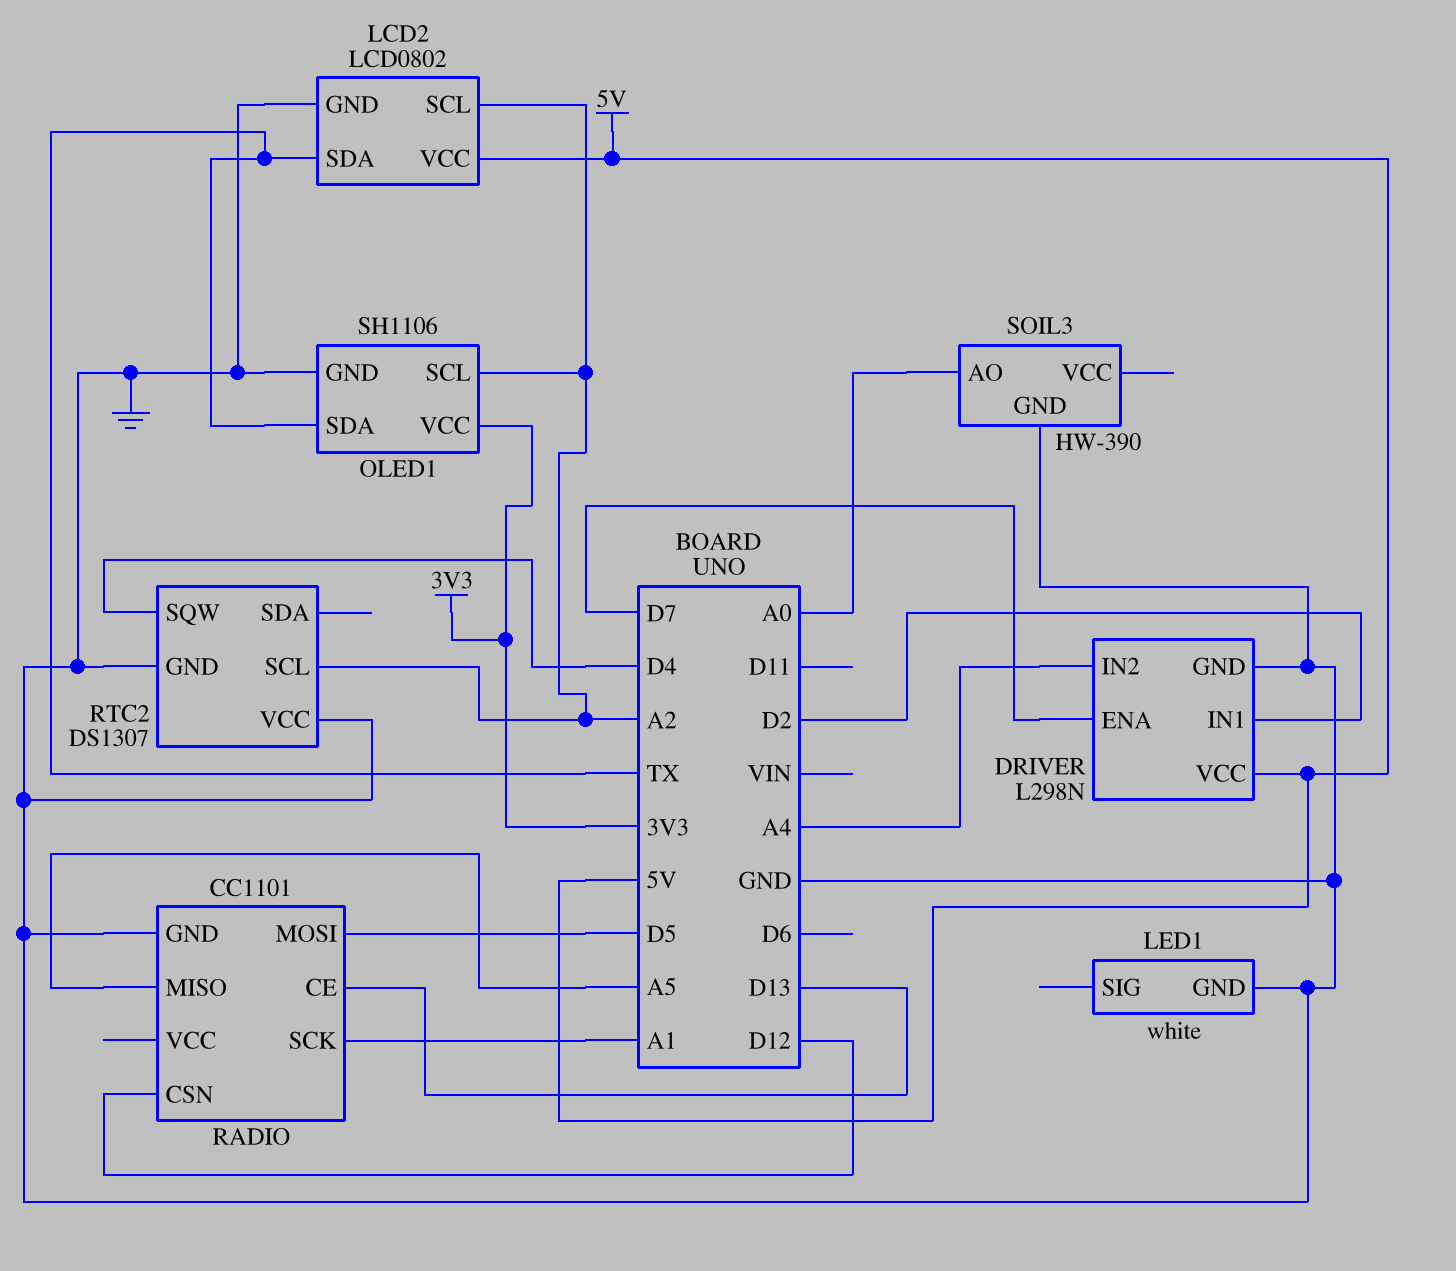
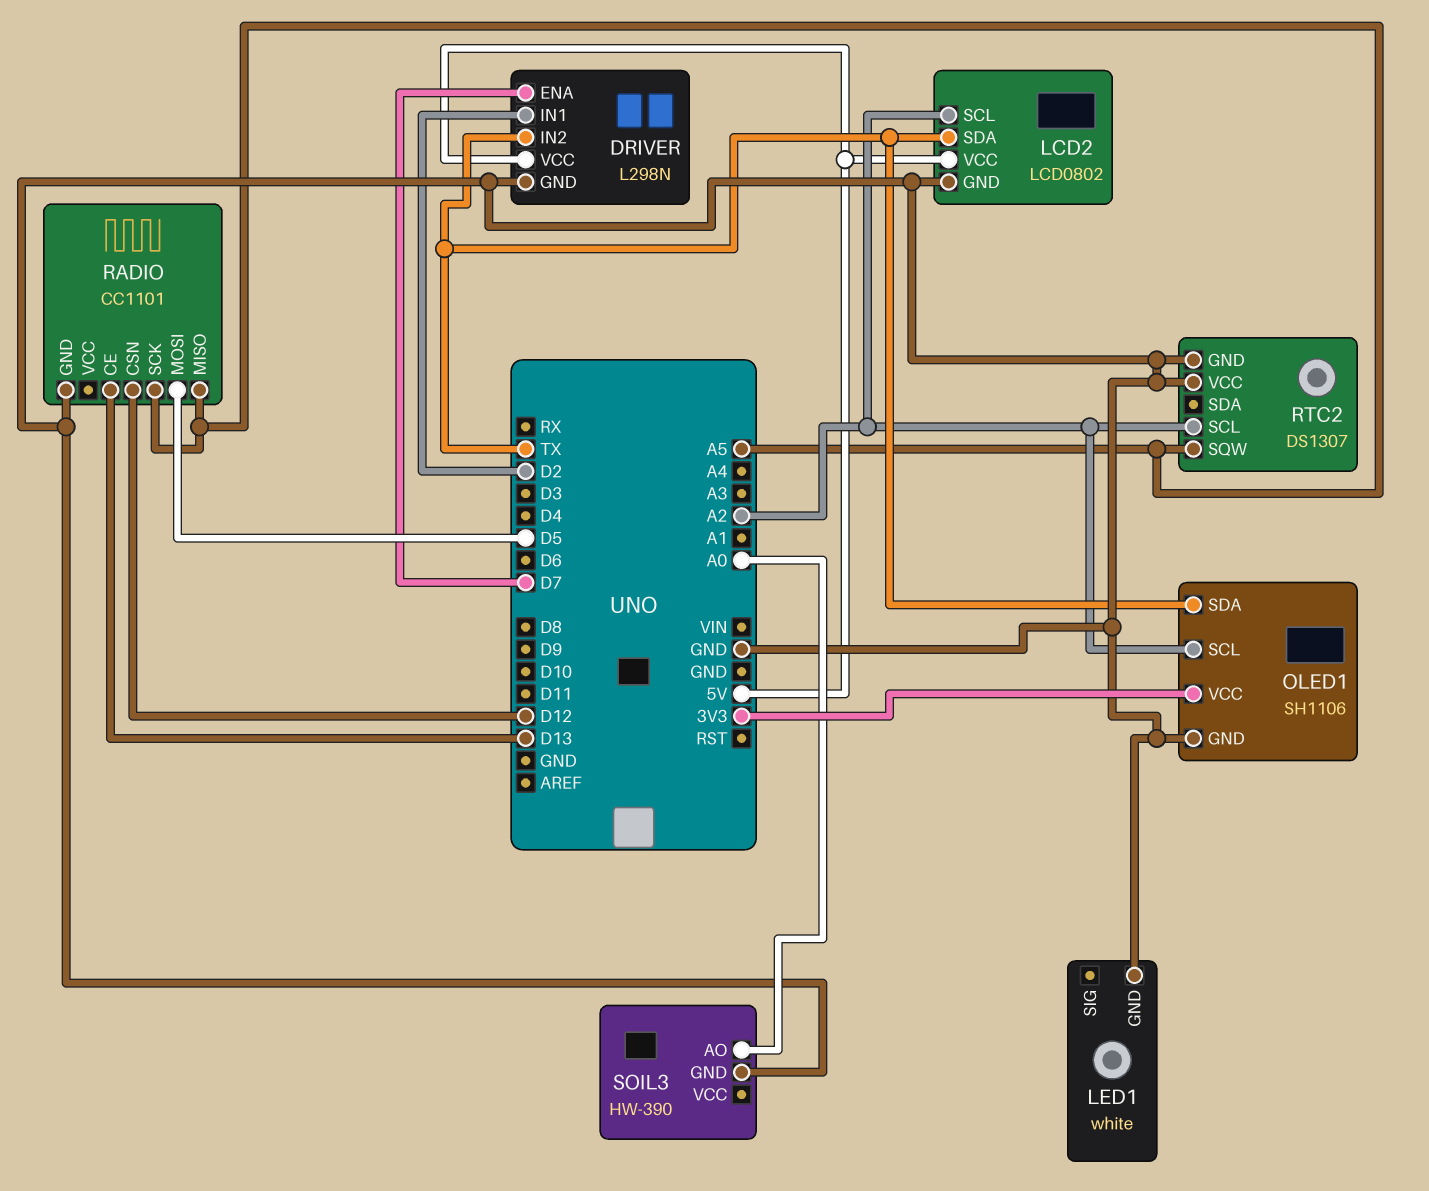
DRIVER pin IN2: A4 -> TX
RADIO pin SCK: A1 -> A5
RTC2 pin SQW: D4 -> A5

